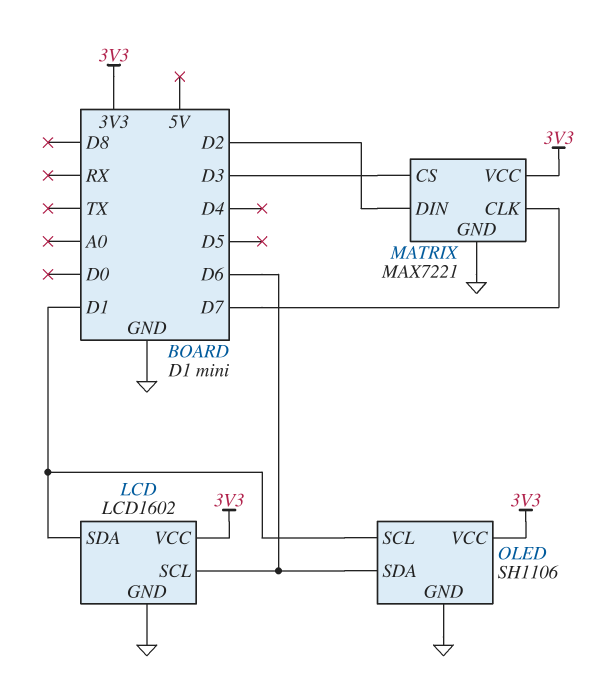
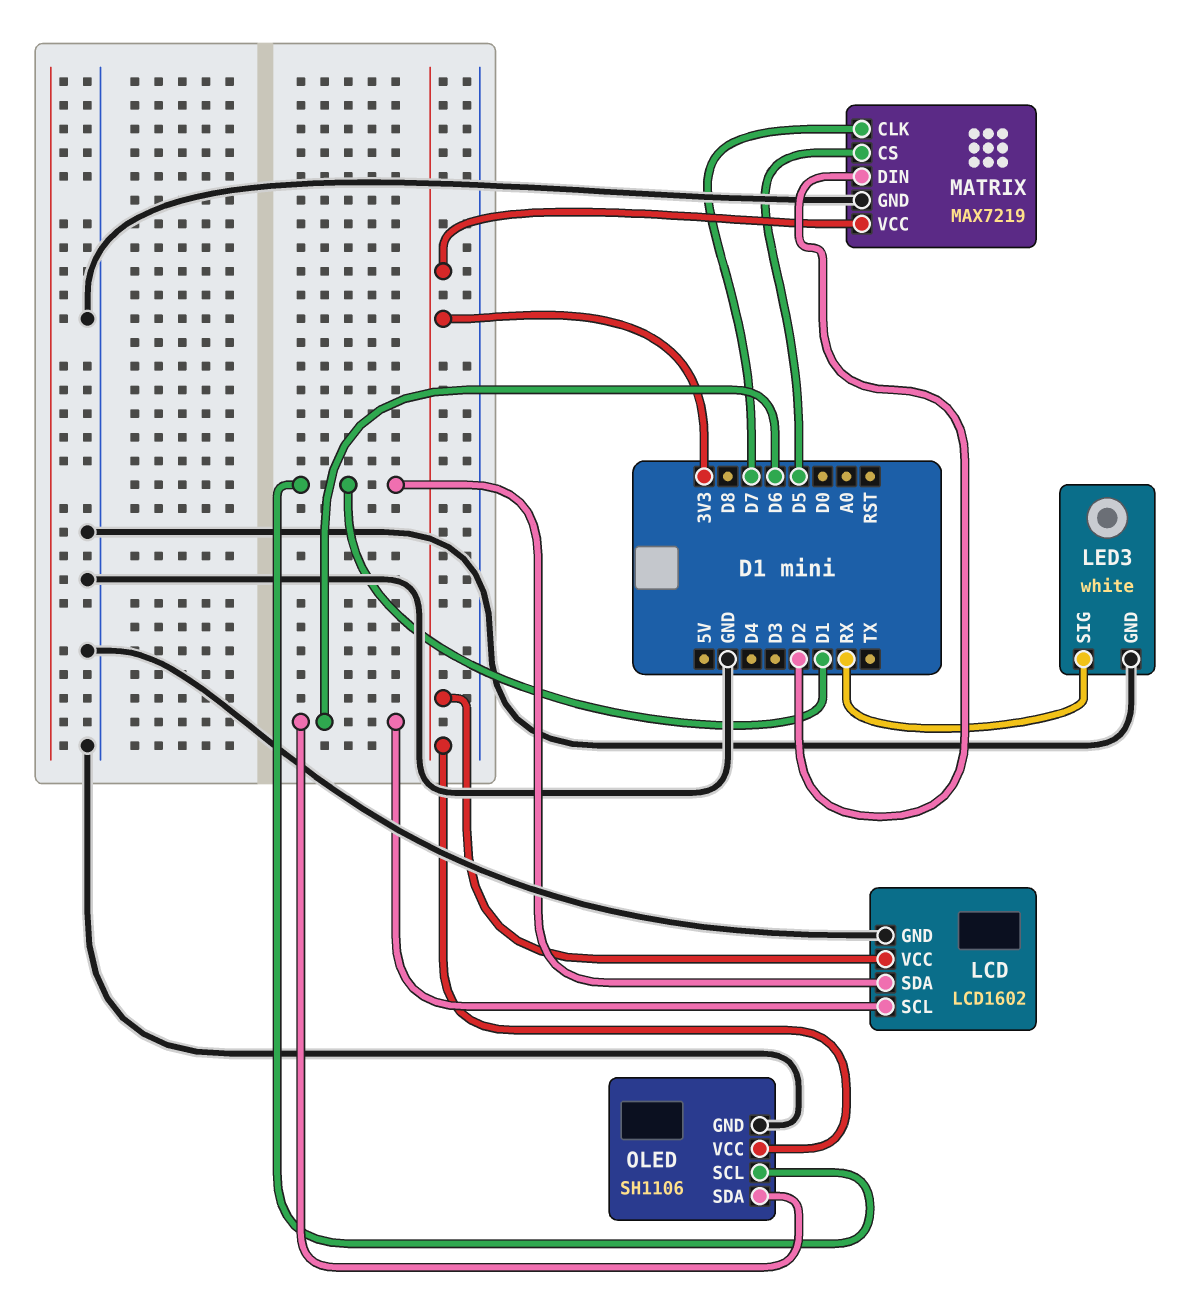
LED3: none -> white
LED3 pin GND: none -> GND
LED3 pin SIG: none -> RX
MATRIX: MAX7221 -> MAX7219
MATRIX pin CS: D3 -> D5

